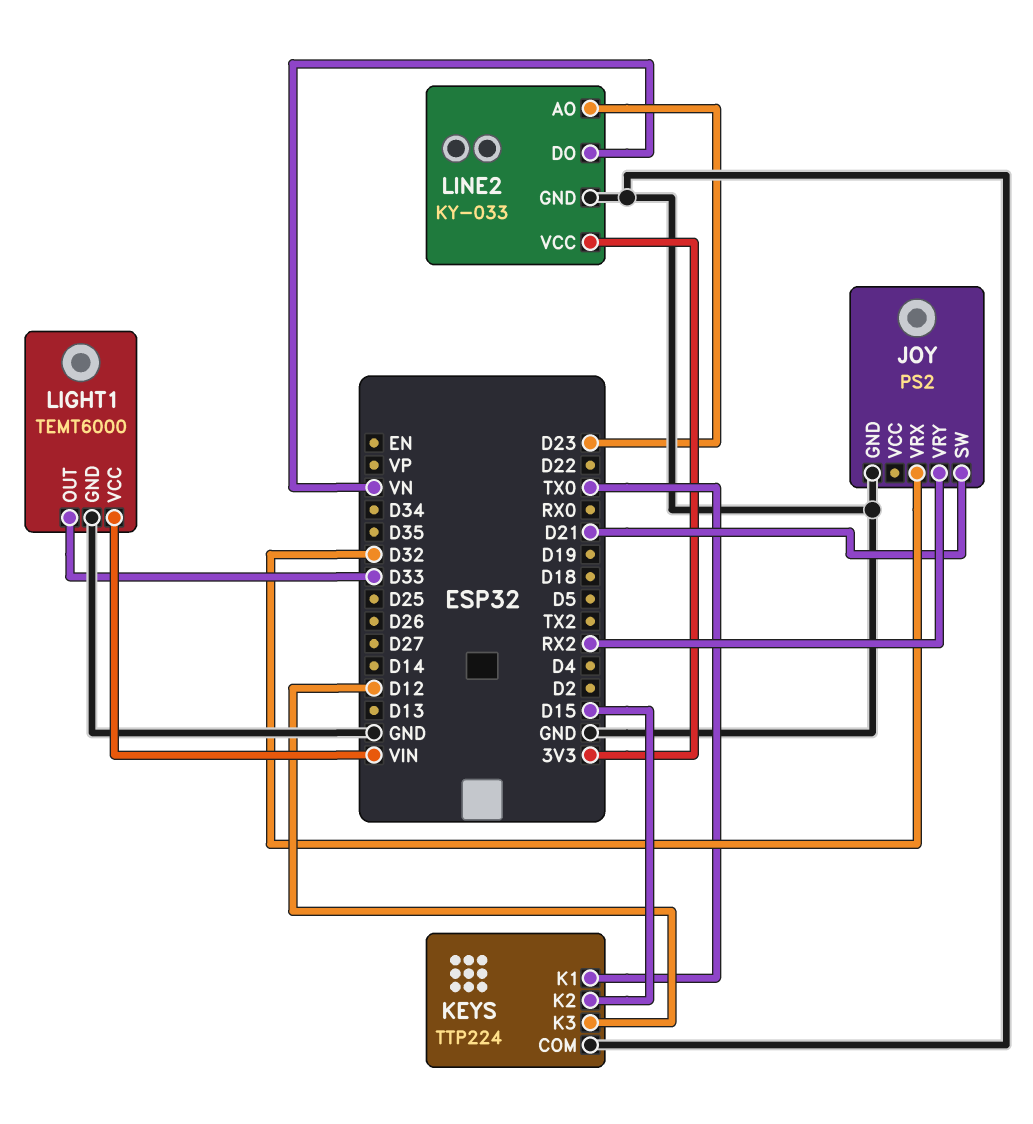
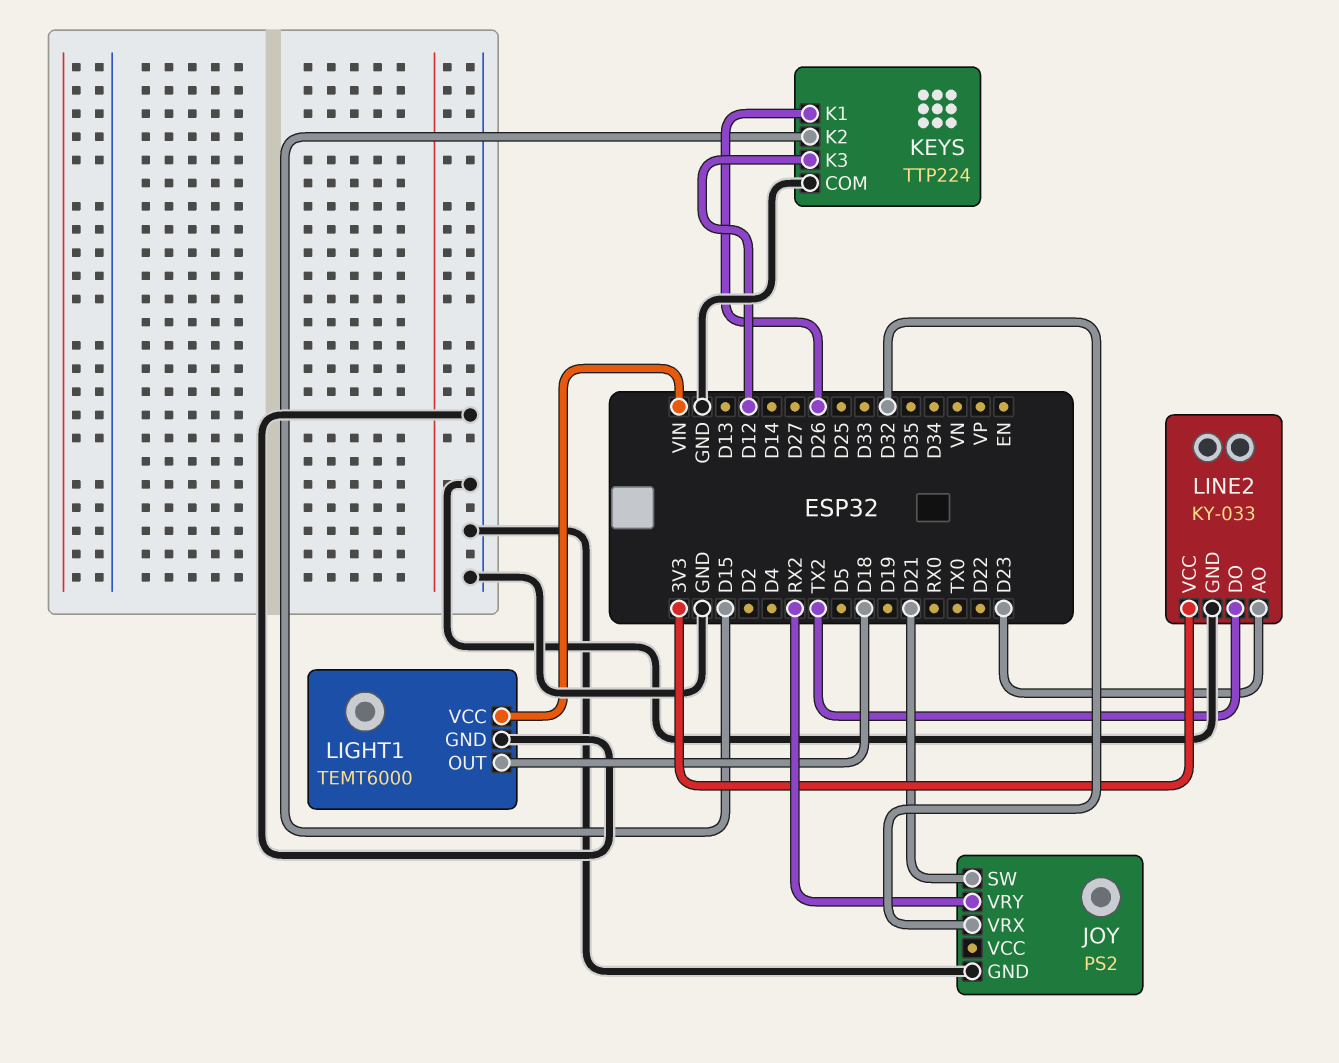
KEYS pin K1: TX0 -> D26
LIGHT1 pin OUT: D33 -> D18
LINE2 pin DO: VN -> TX2

